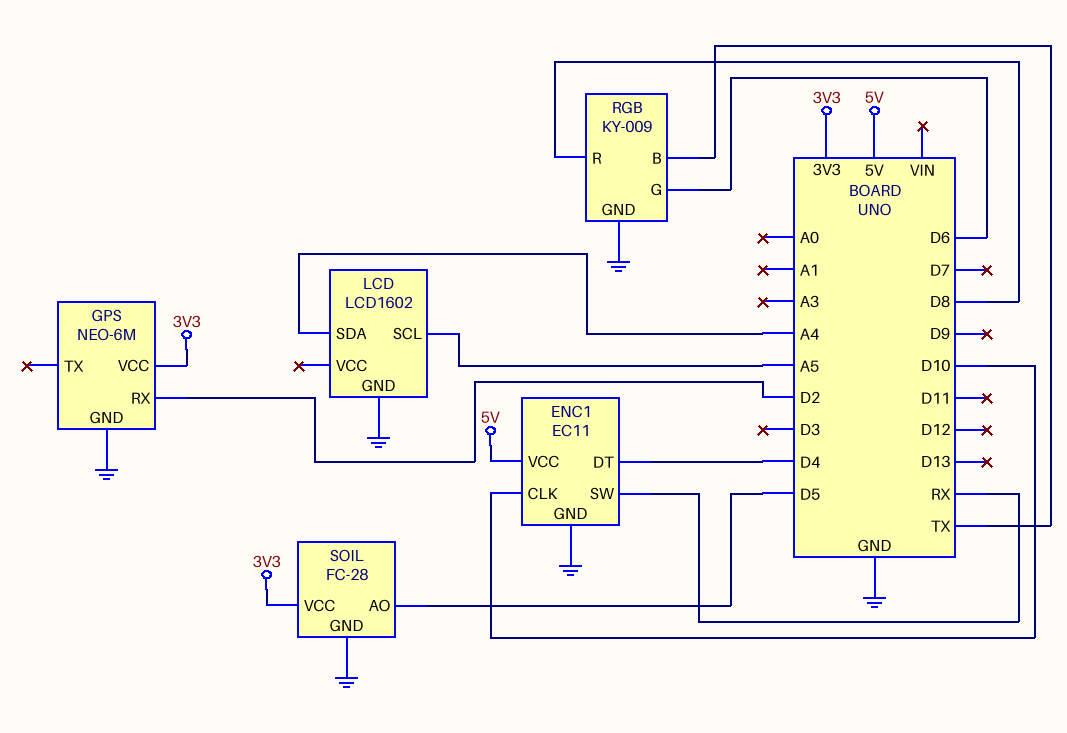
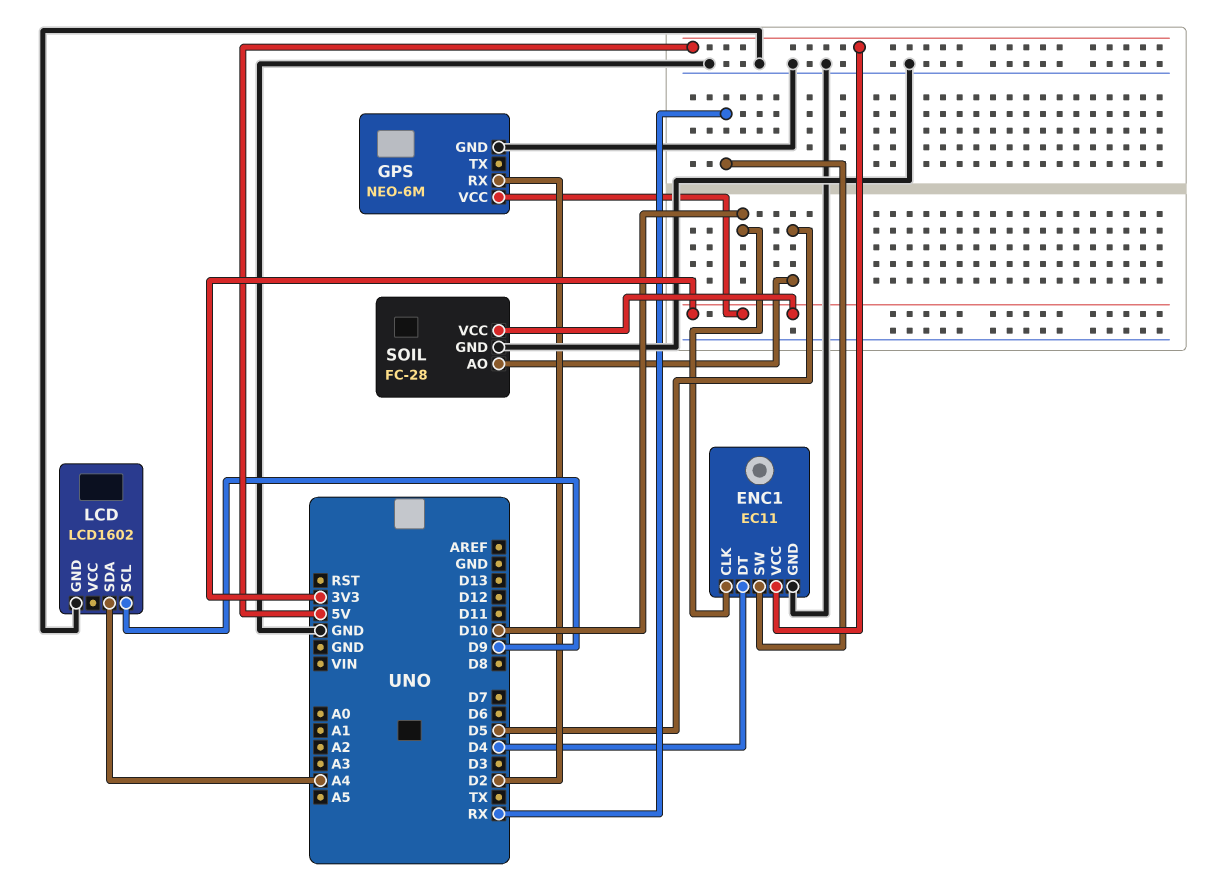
LCD pin SCL: A5 -> D9
RGB: KY-009 -> none
RGB pin B: TX -> none
RGB pin G: D6 -> none
RGB pin GND: GND -> none
RGB pin R: D8 -> none

